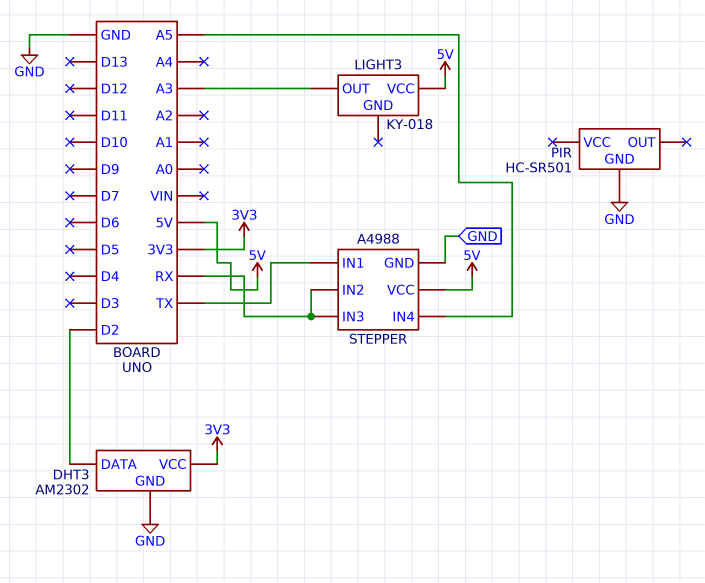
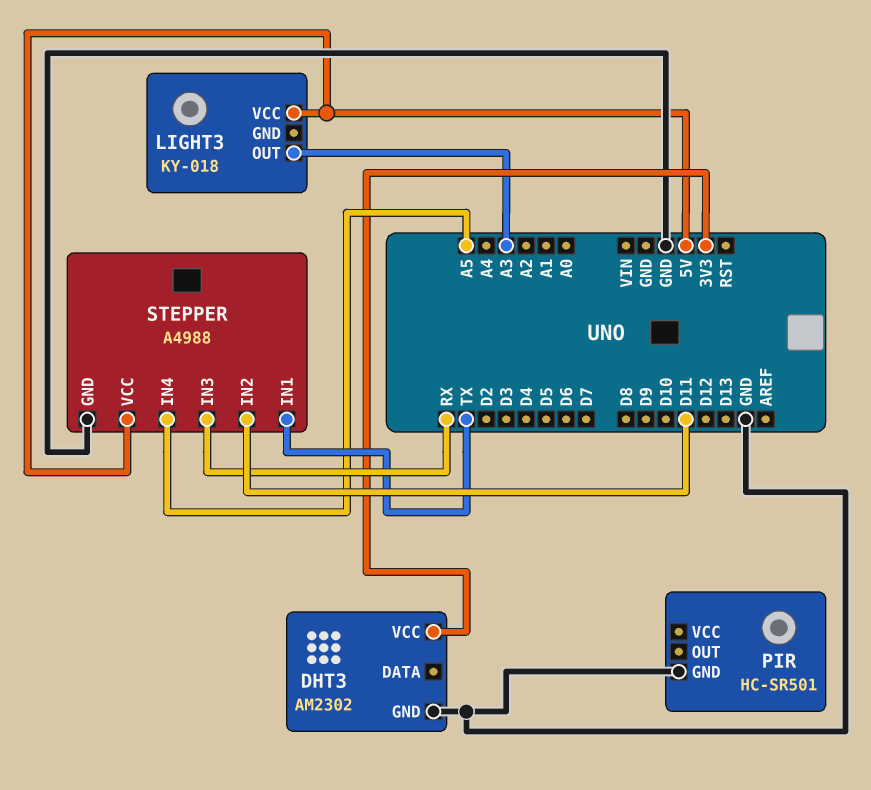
DHT3 pin DATA: D2 -> none
STEPPER pin IN2: RX -> D11

